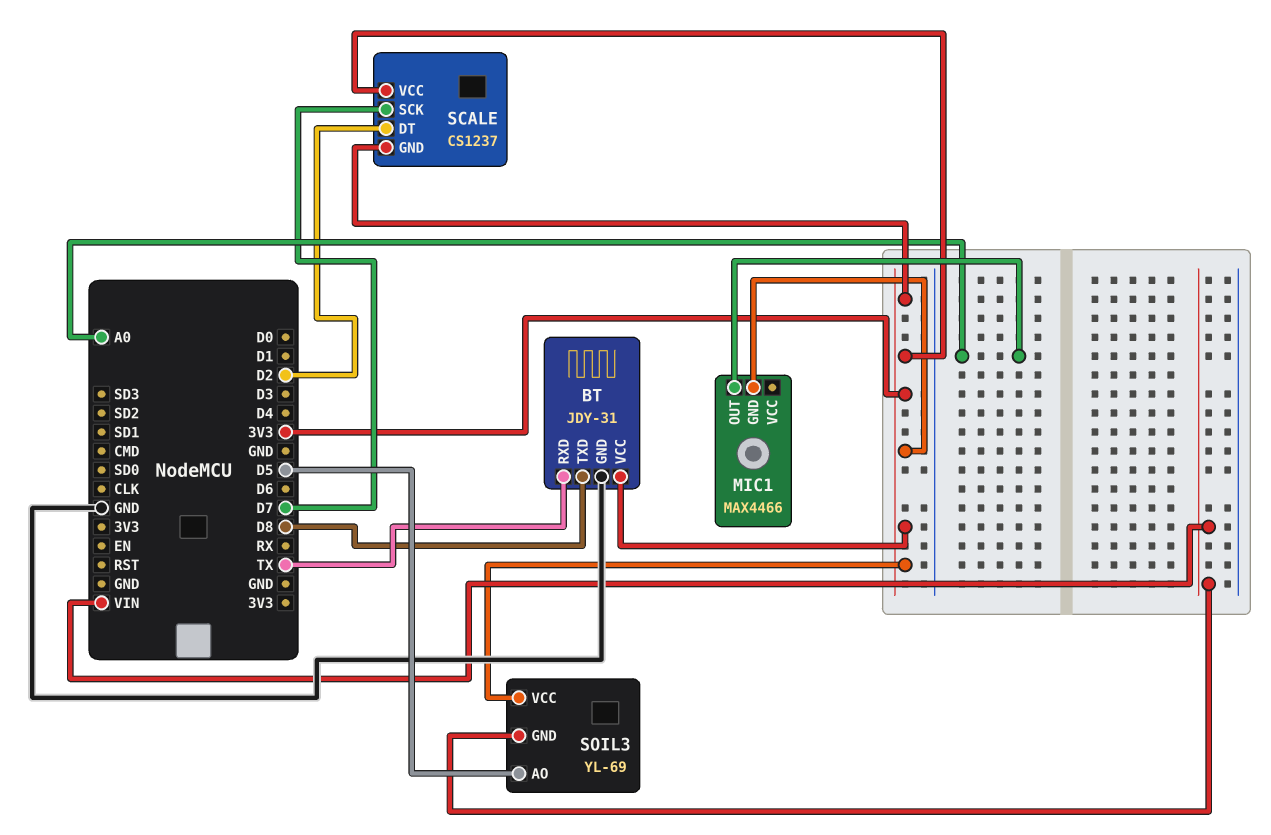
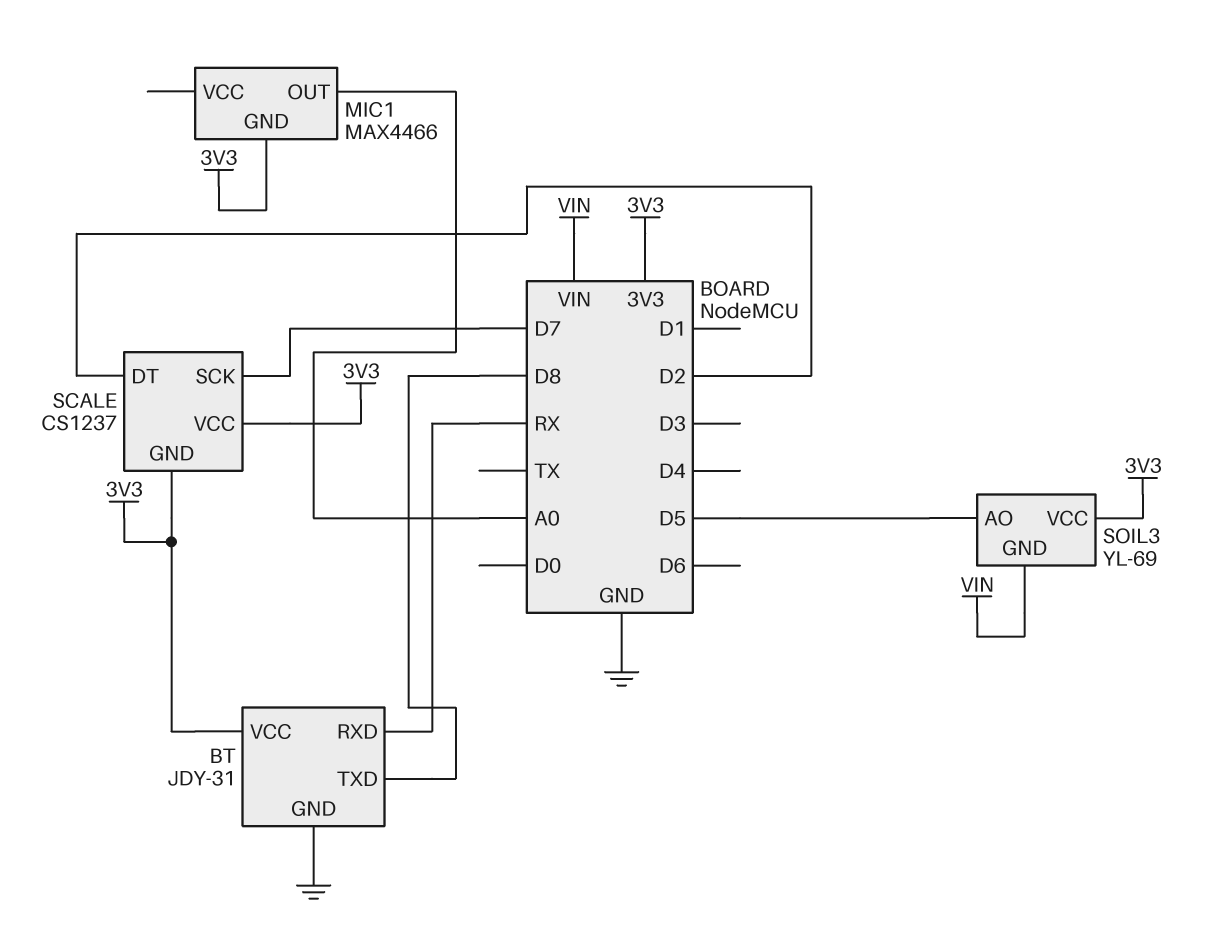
BT pin RXD: TX -> RX

